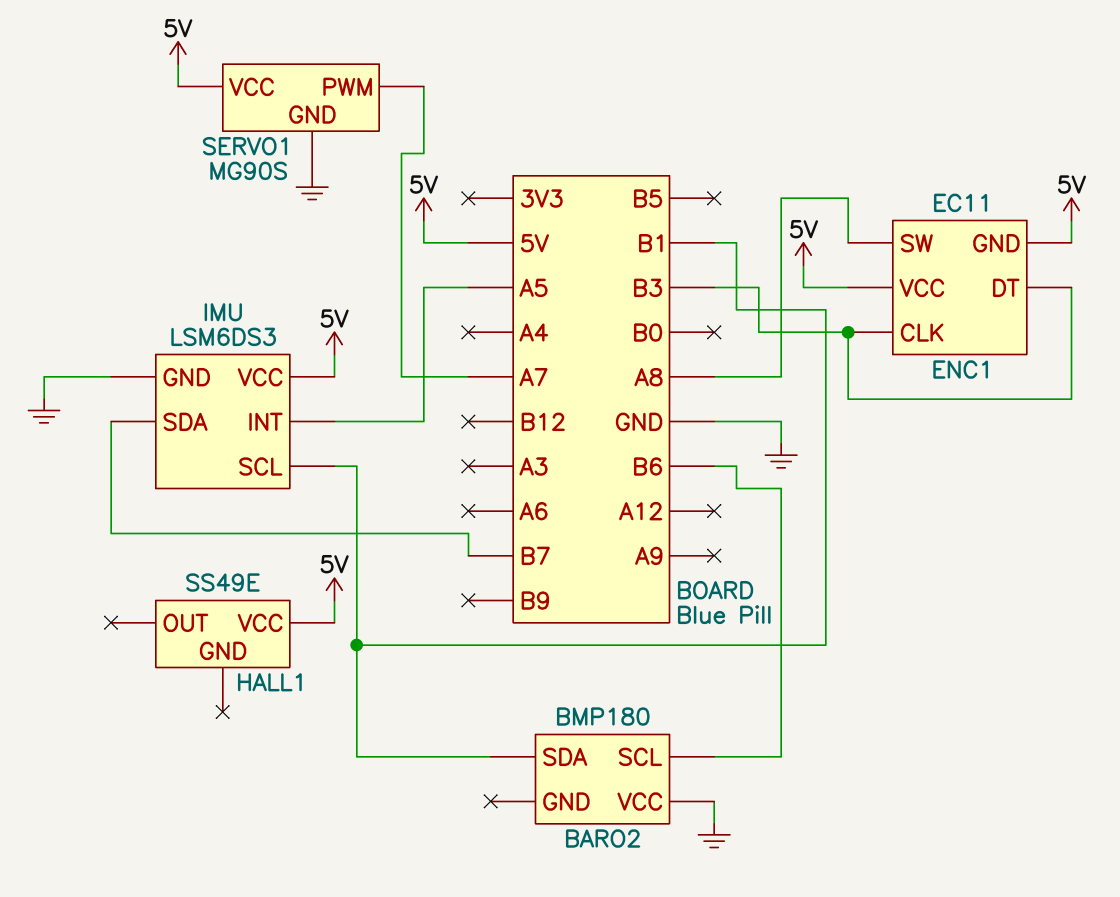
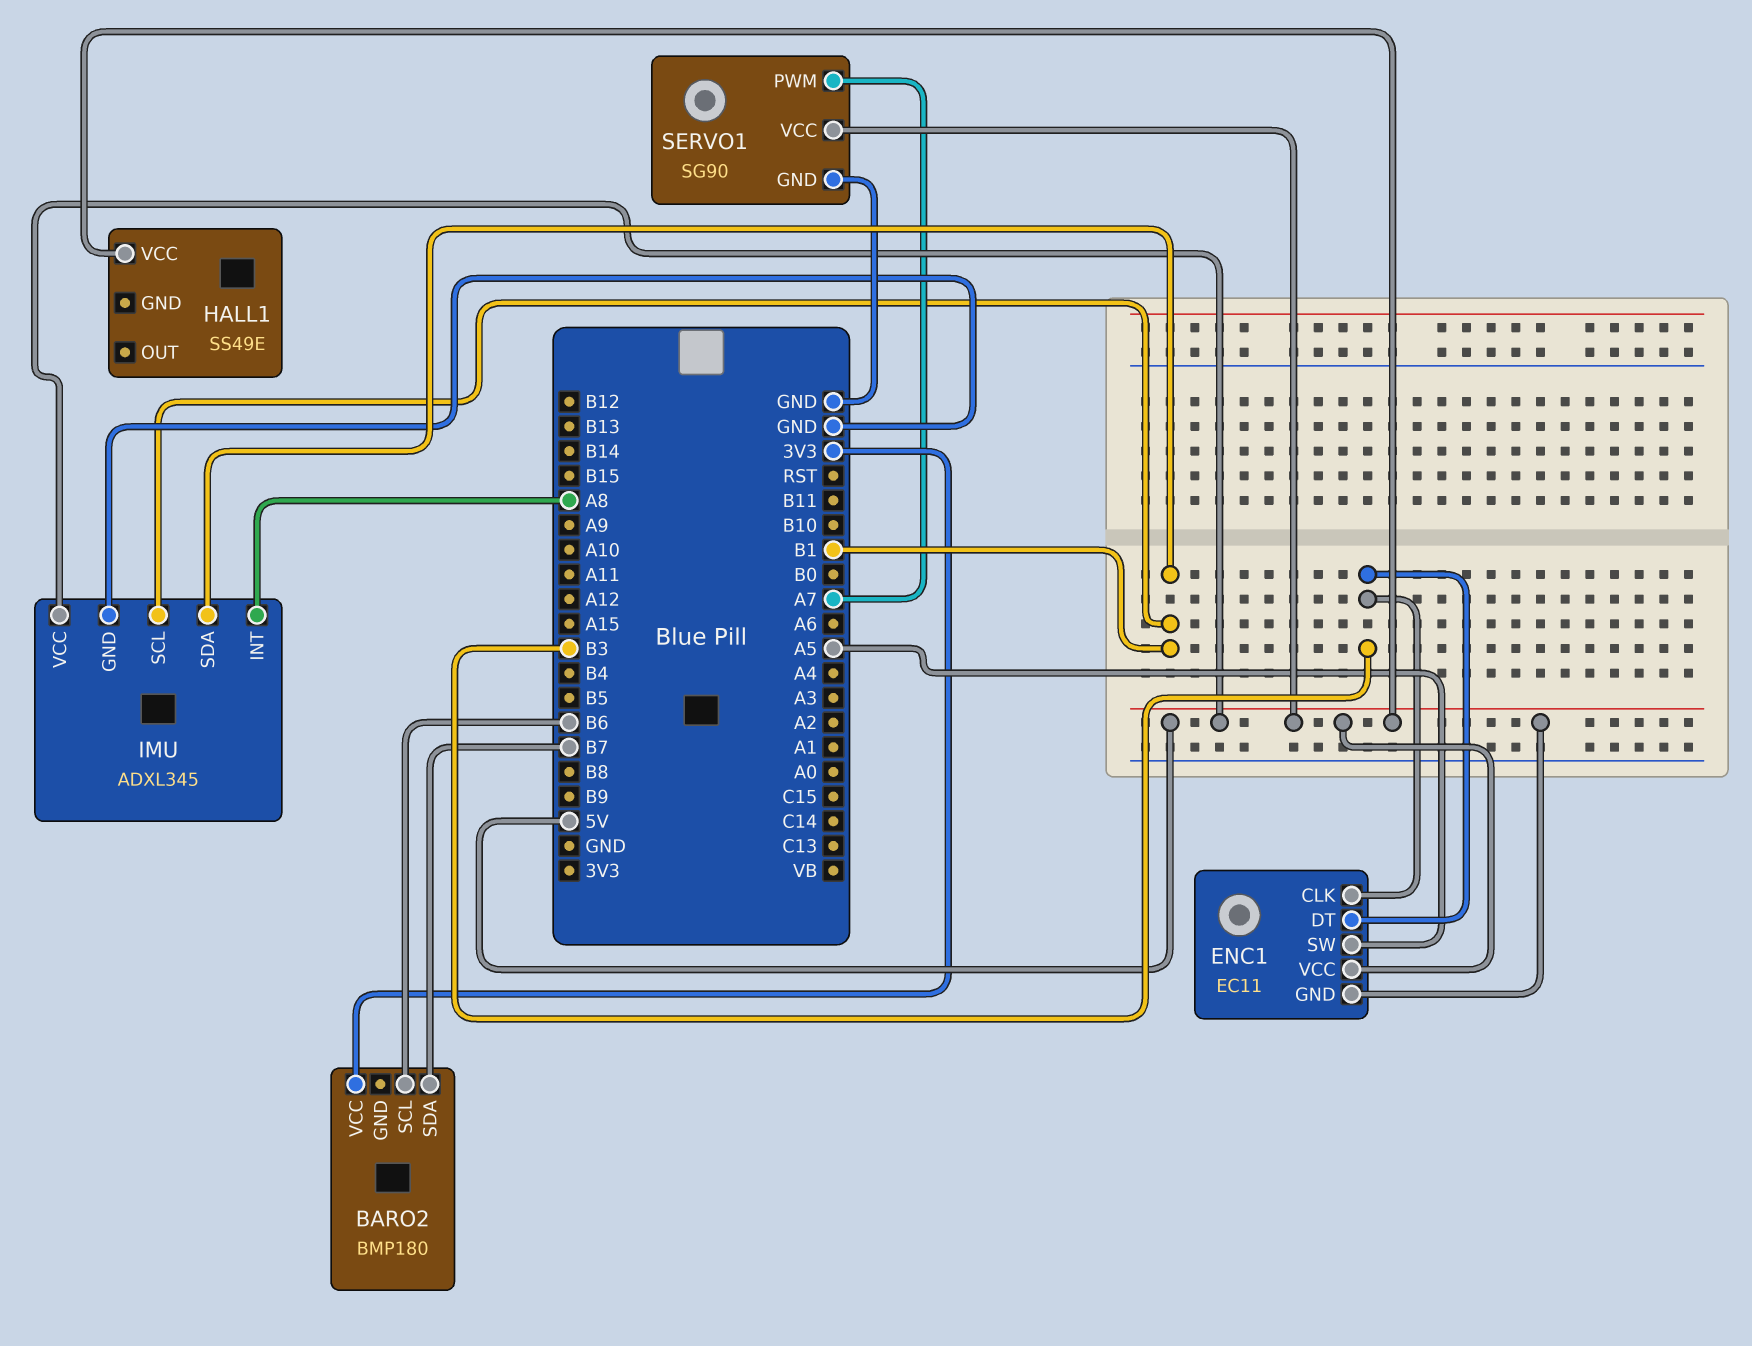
BARO2 pin SDA: B1 -> B7
BARO2 pin VCC: GND -> 3V3
ENC1 pin SW: A8 -> A5
IMU: LSM6DS3 -> ADXL345
IMU pin INT: A5 -> A8
IMU pin SDA: B7 -> B1
SERVO1: MG90S -> SG90

